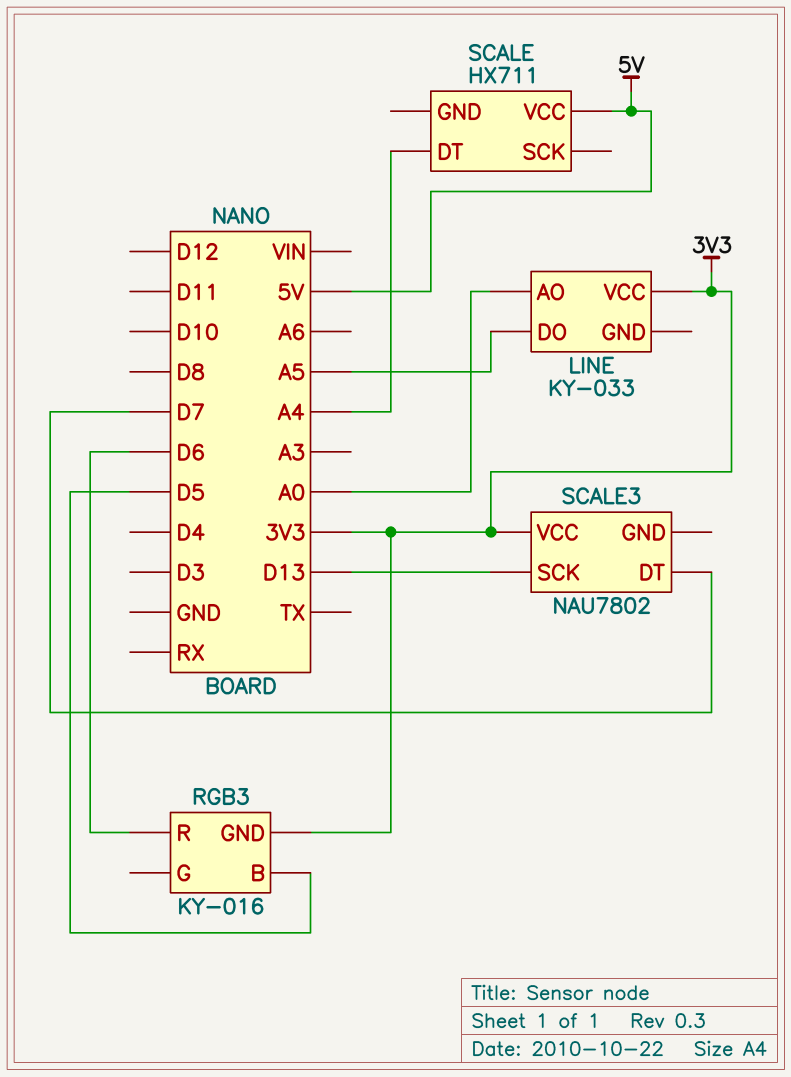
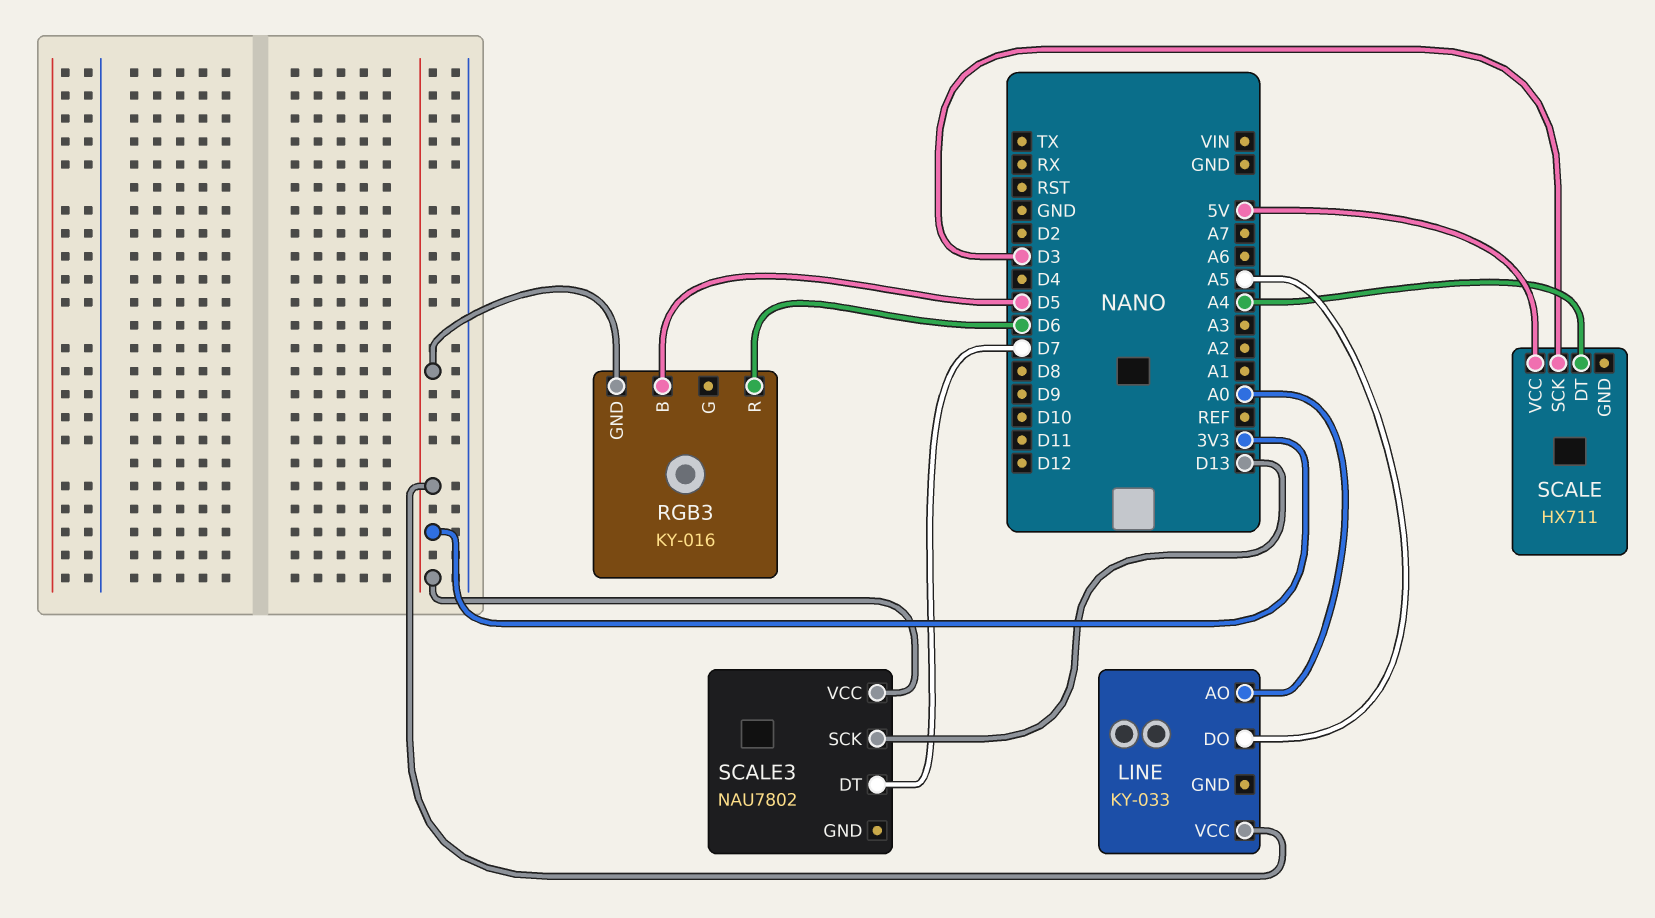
SCALE pin SCK: none -> D3

